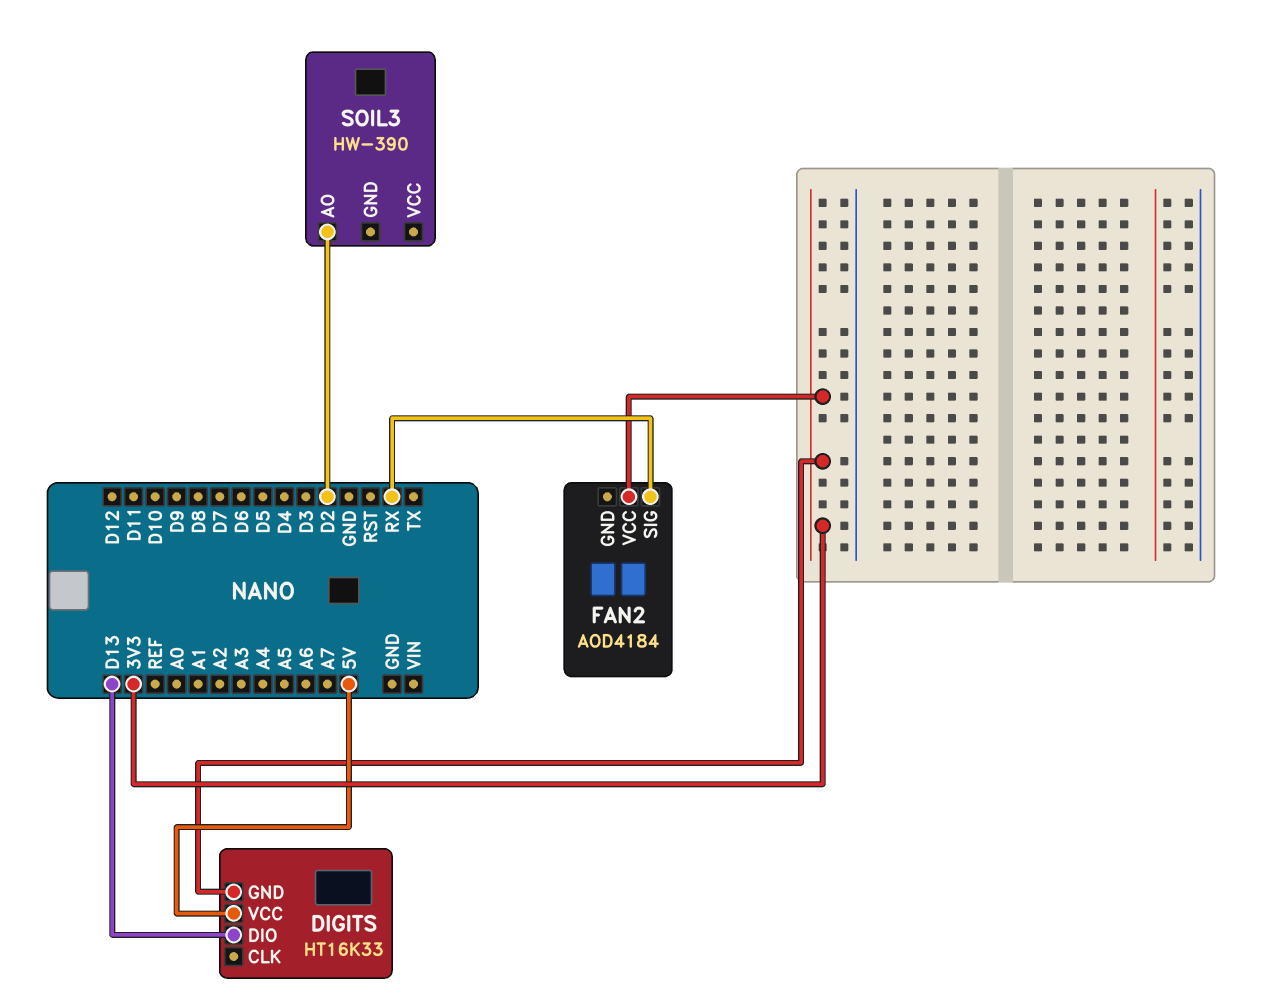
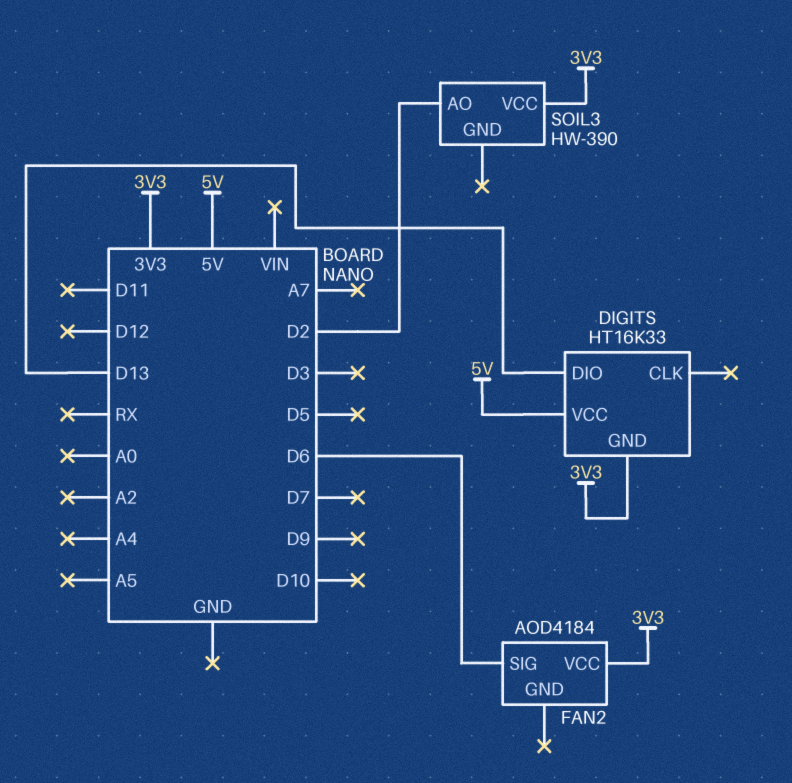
FAN2 pin SIG: RX -> D6
SOIL3 pin VCC: none -> 3V3

